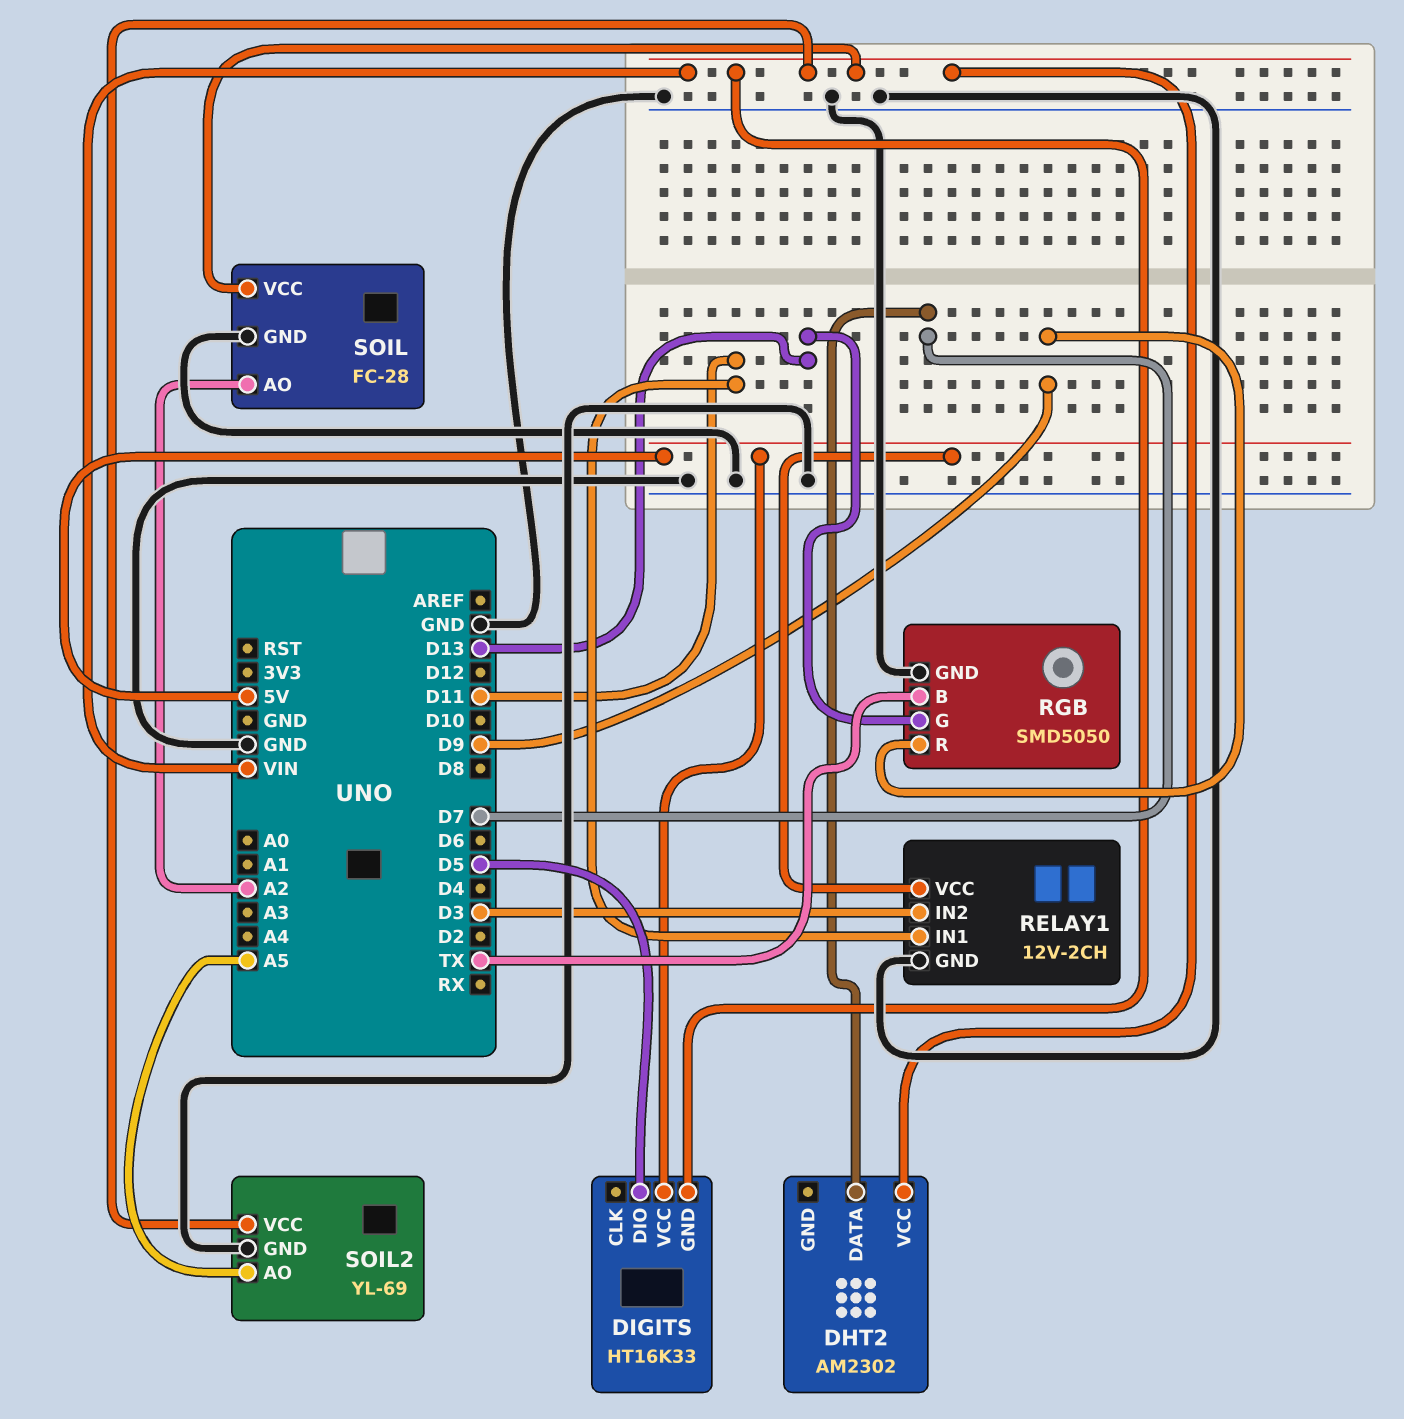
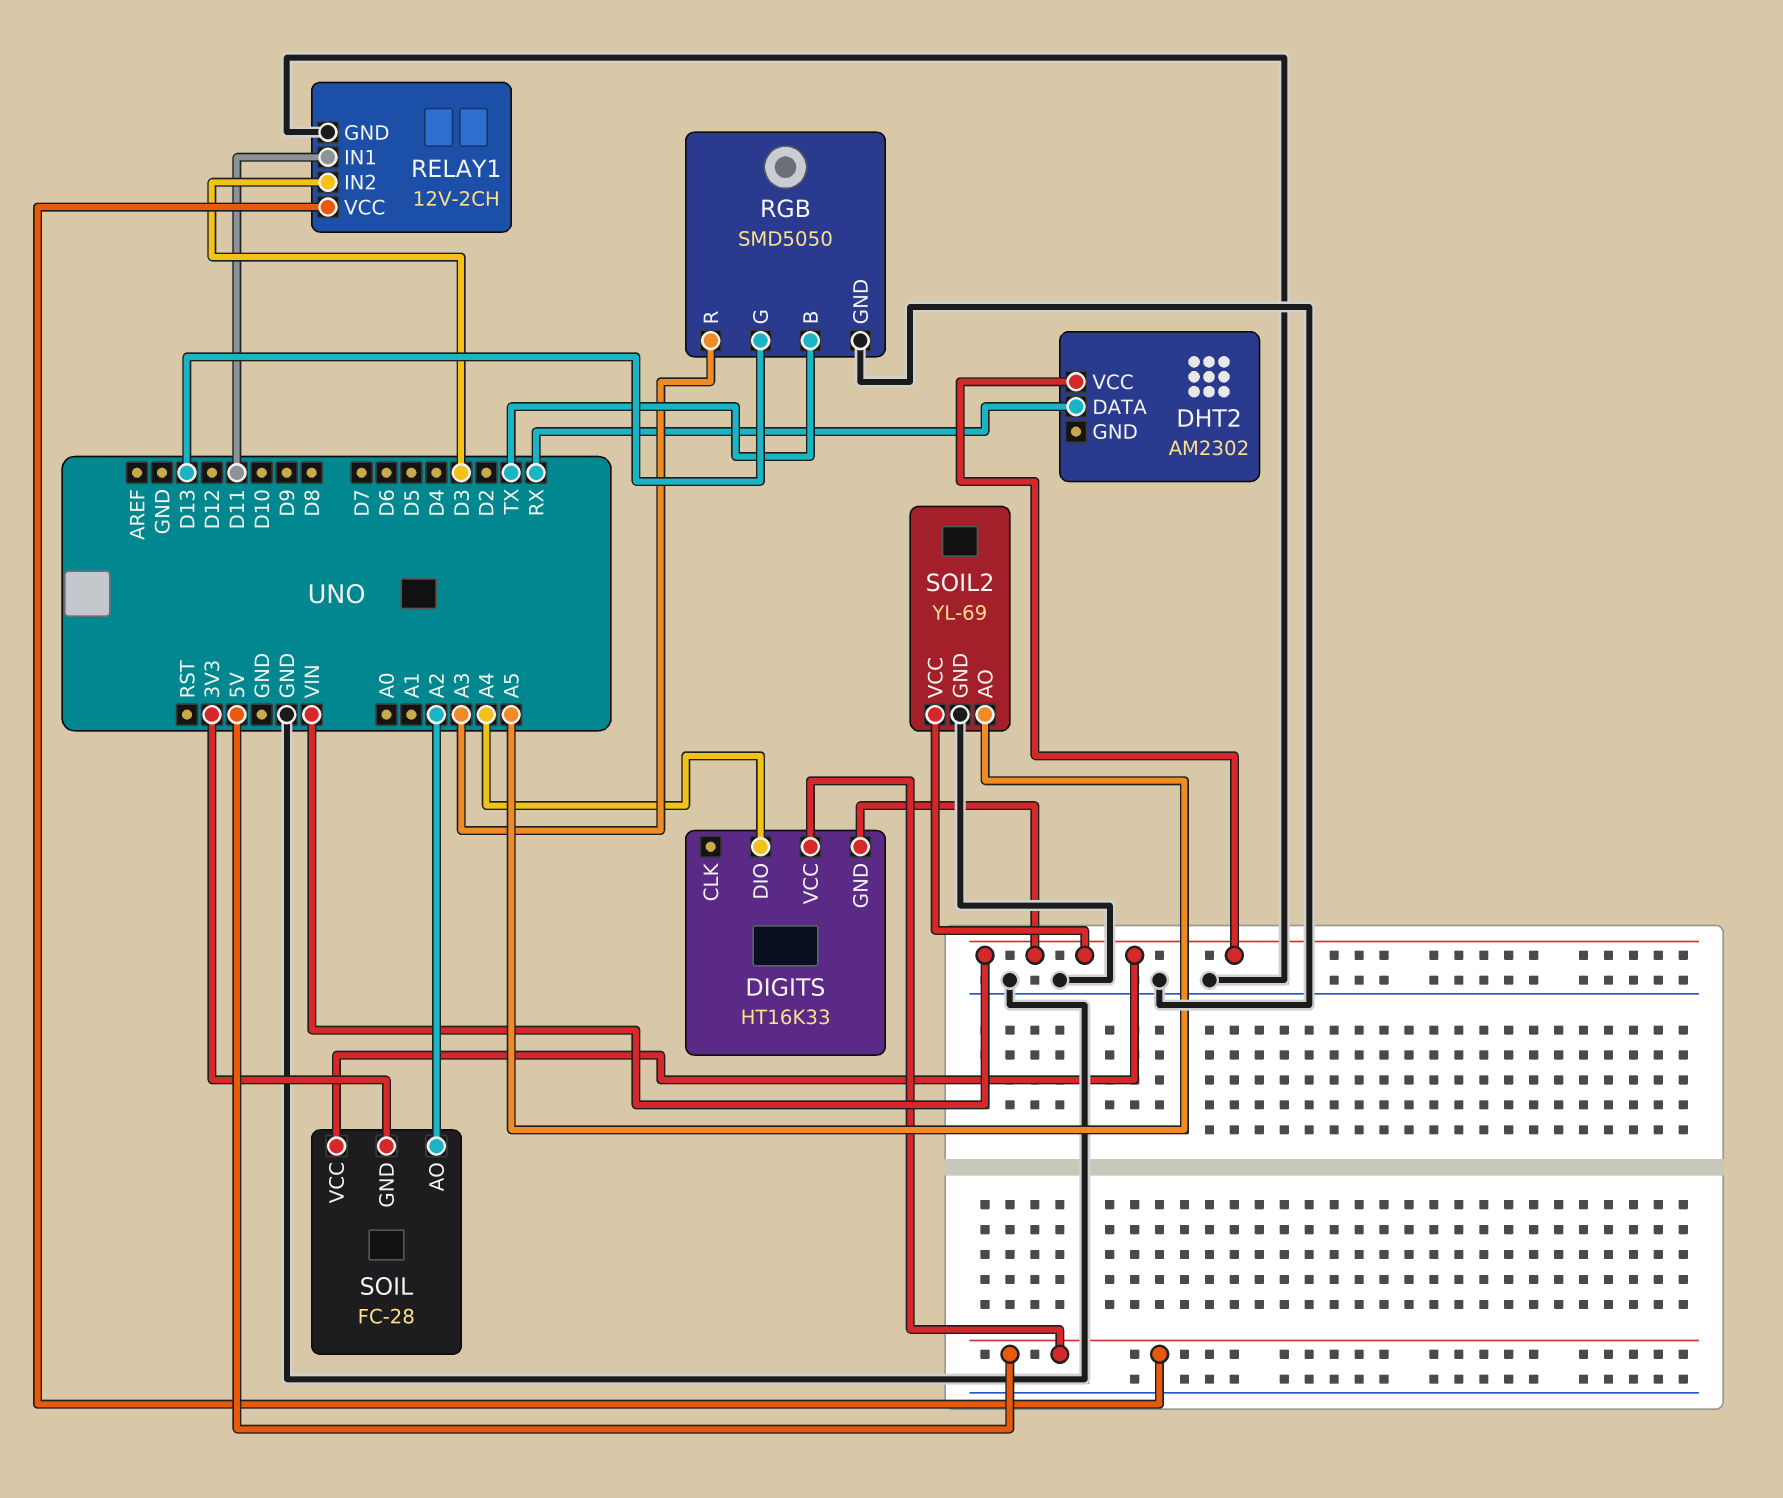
DHT2 pin DATA: D7 -> RX
DIGITS pin DIO: D5 -> A4
RGB pin R: D9 -> A3
SOIL pin GND: GND -> 3V3

